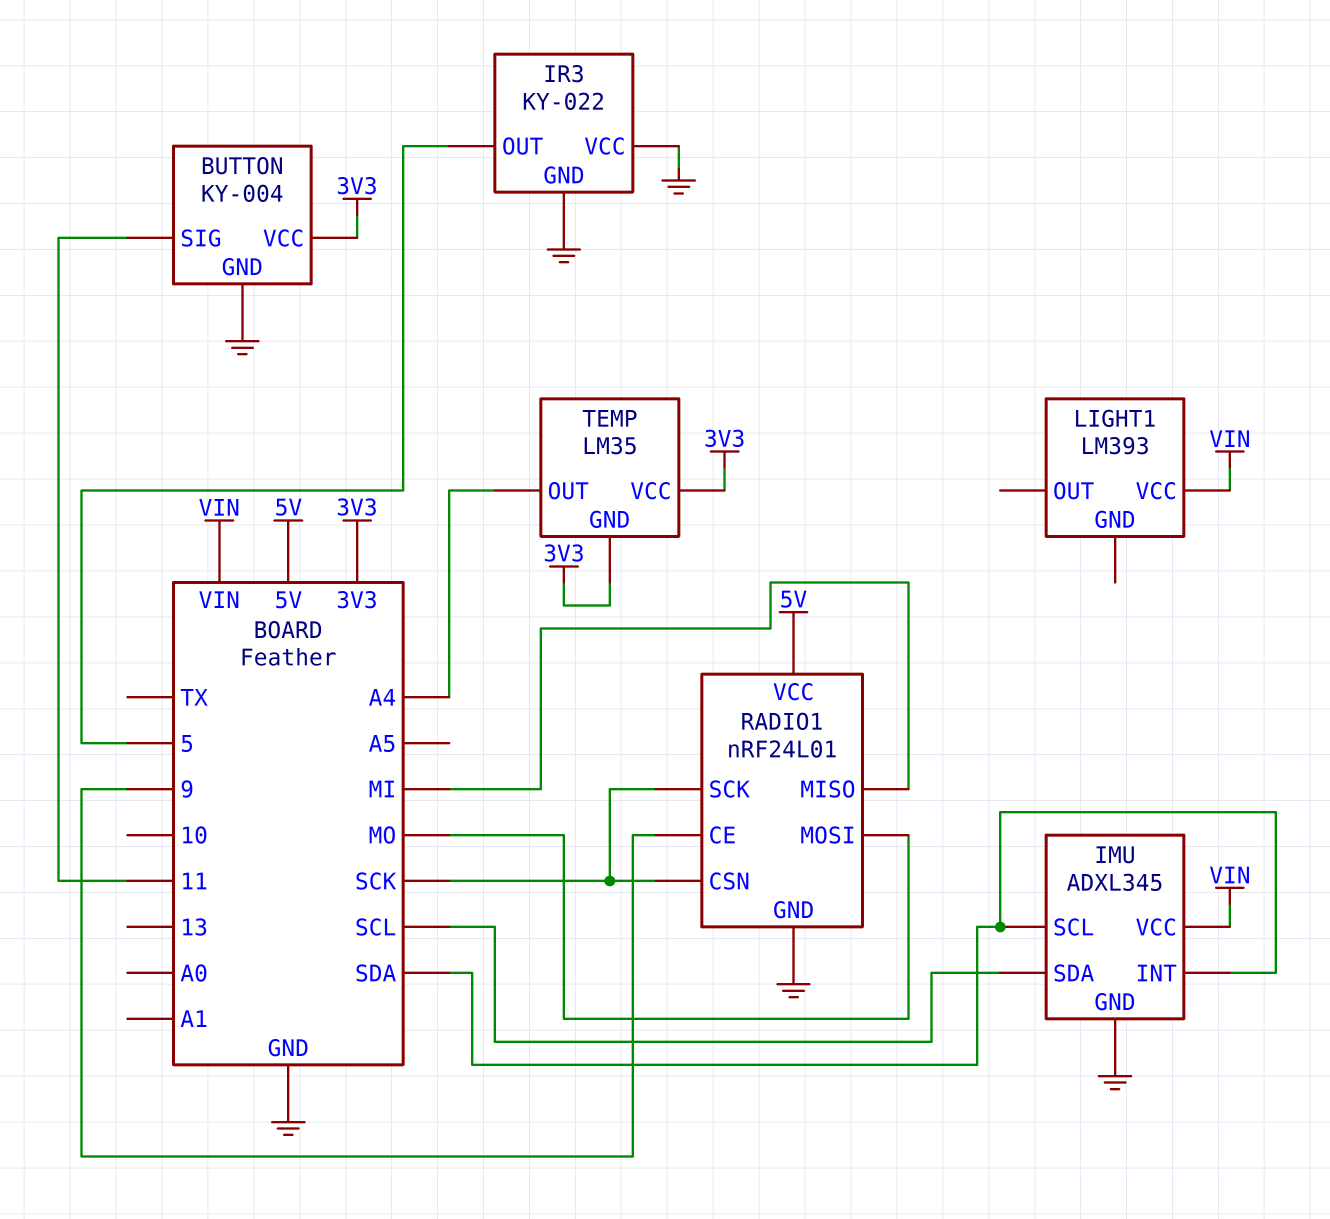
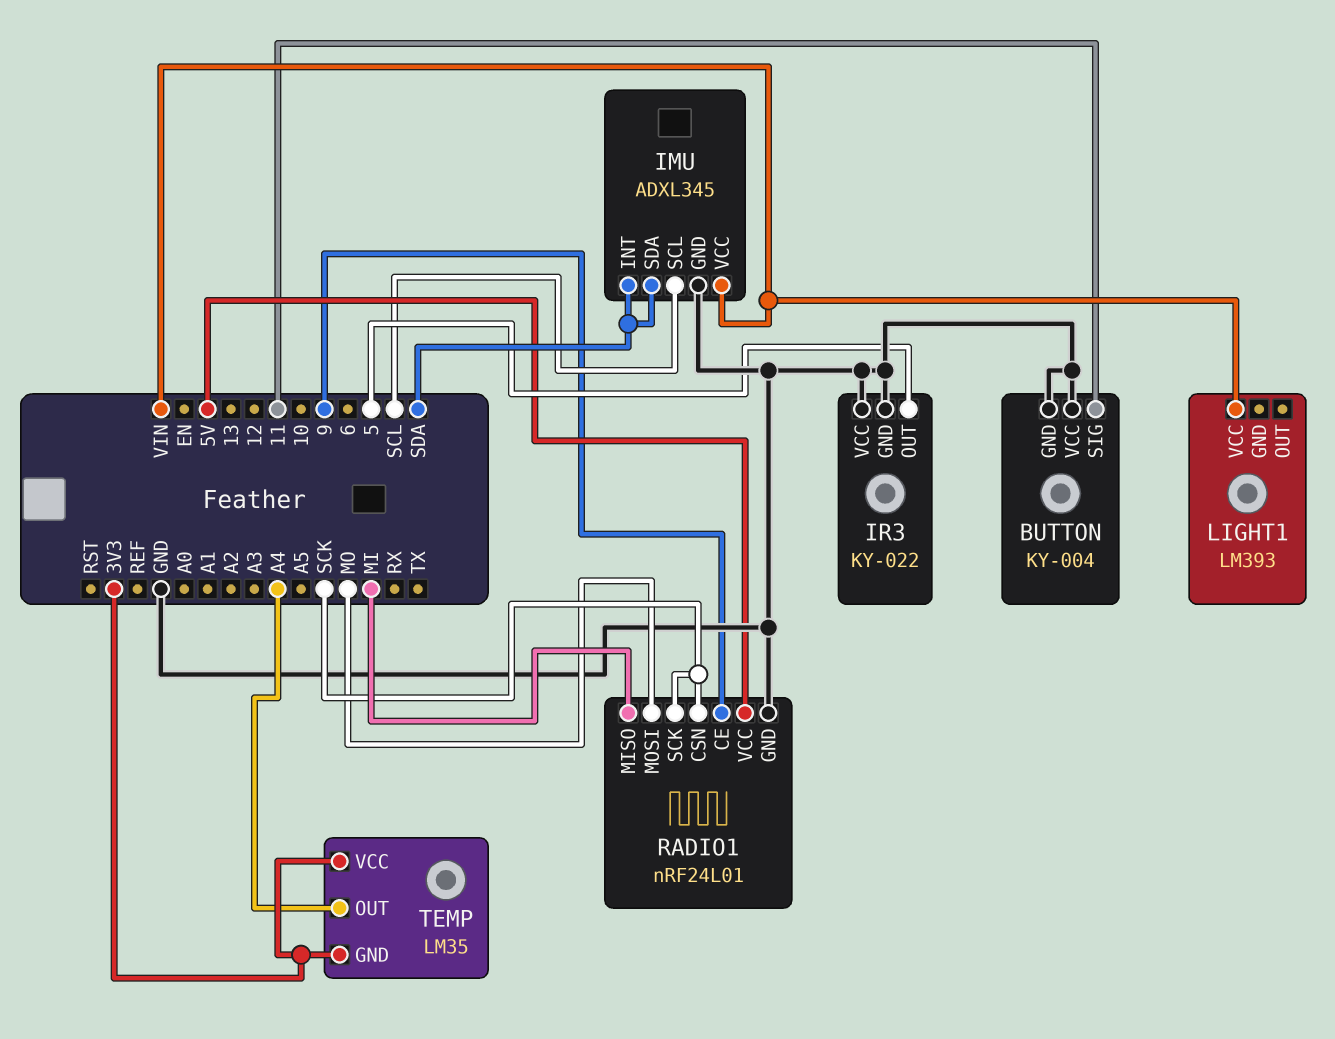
BUTTON pin VCC: 3V3 -> GND
IMU pin SCL: SDA -> SCL
IMU pin SDA: SCL -> SDA

